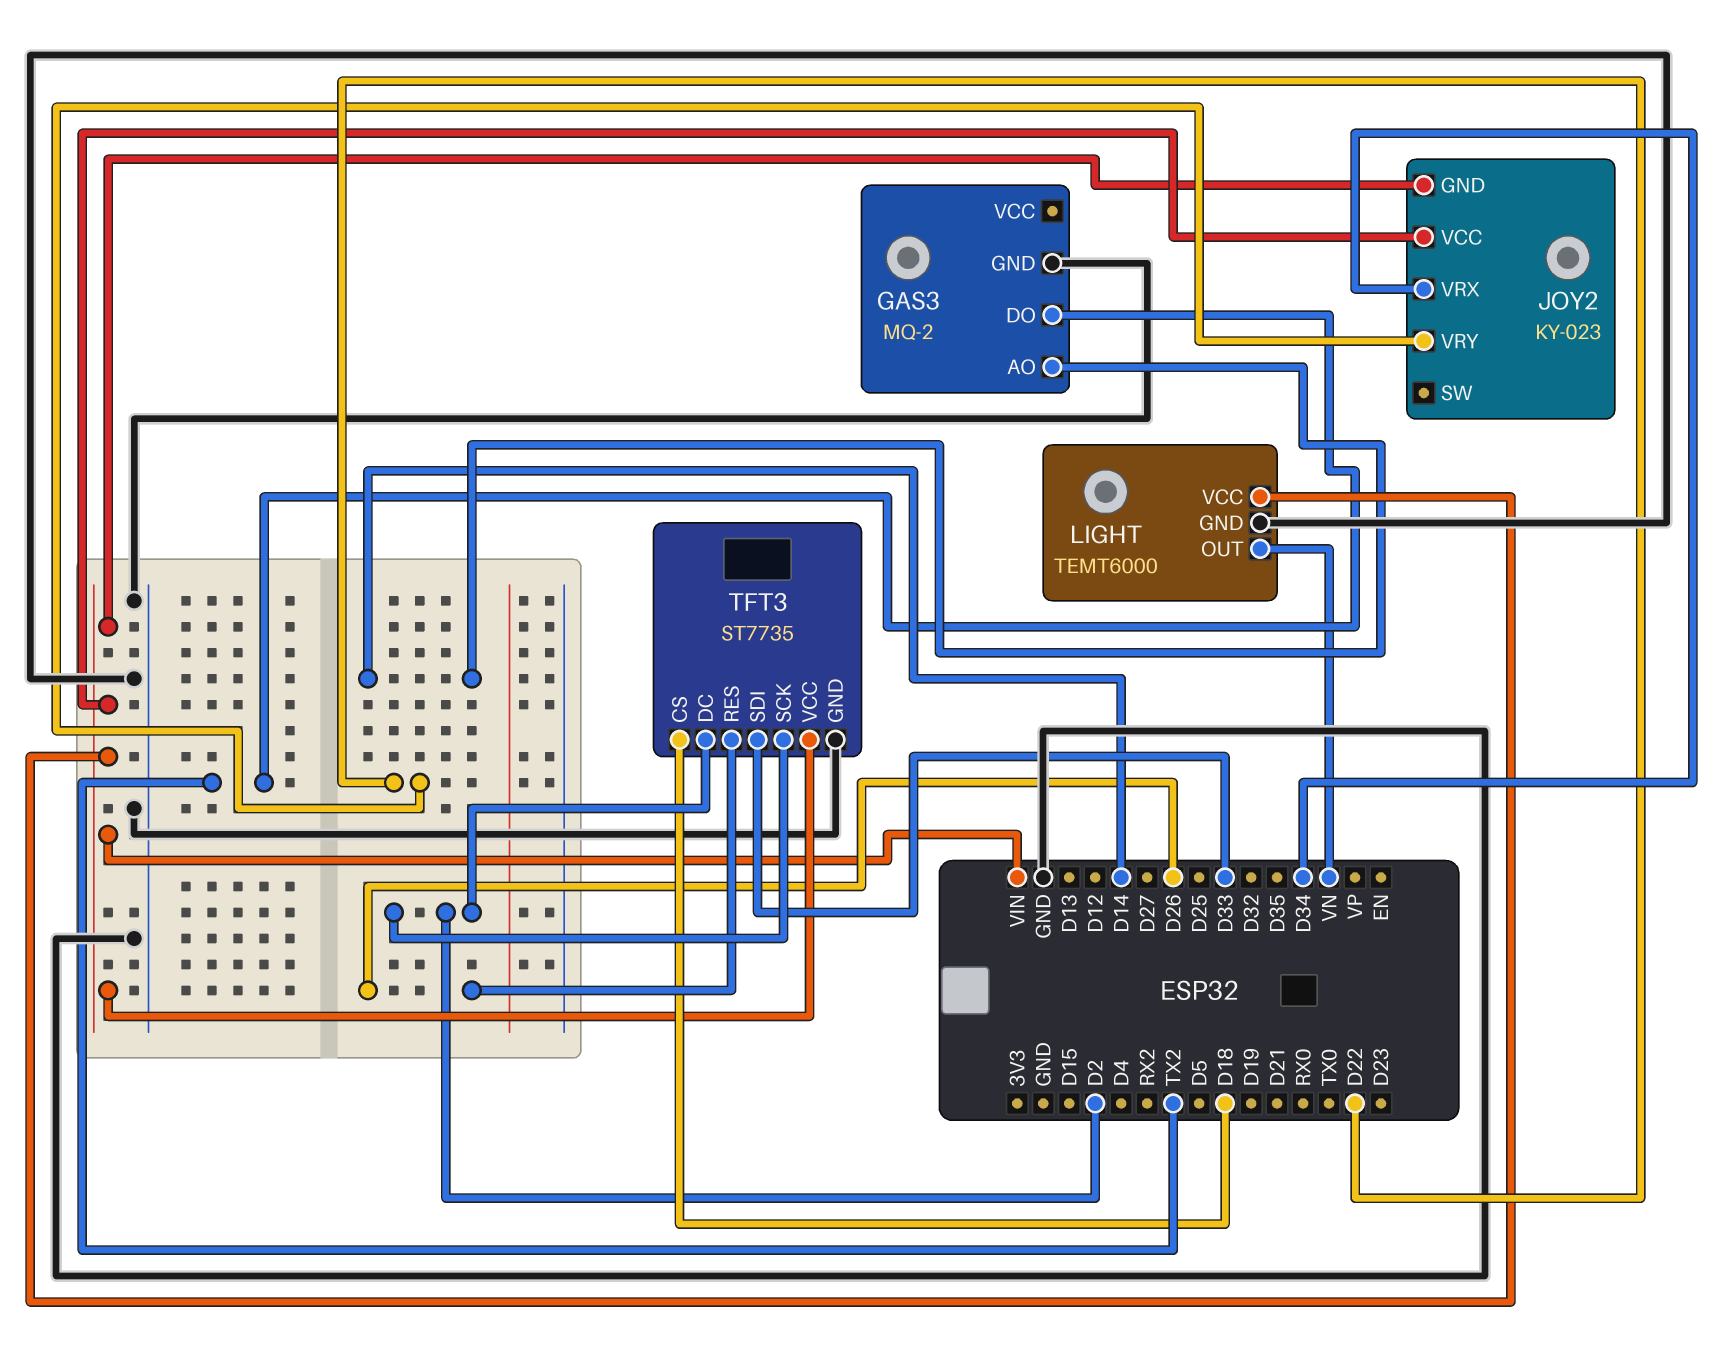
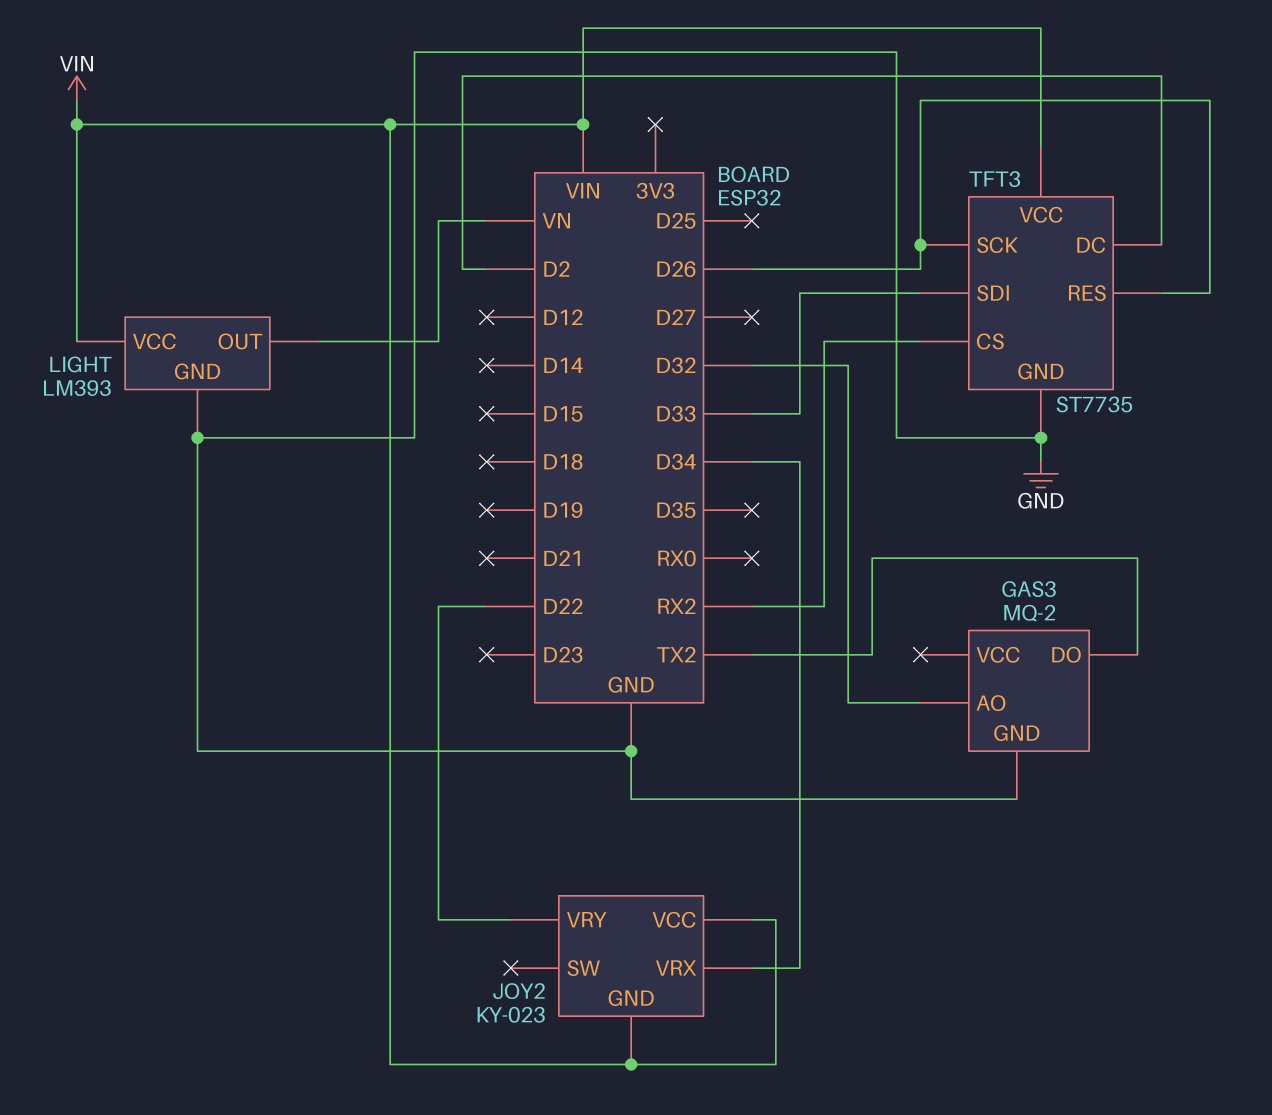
GAS3 pin AO: D14 -> D32
LIGHT: TEMT6000 -> LM393
TFT3 pin CS: D18 -> RX2
TFT3 pin SCK: D2 -> D26

